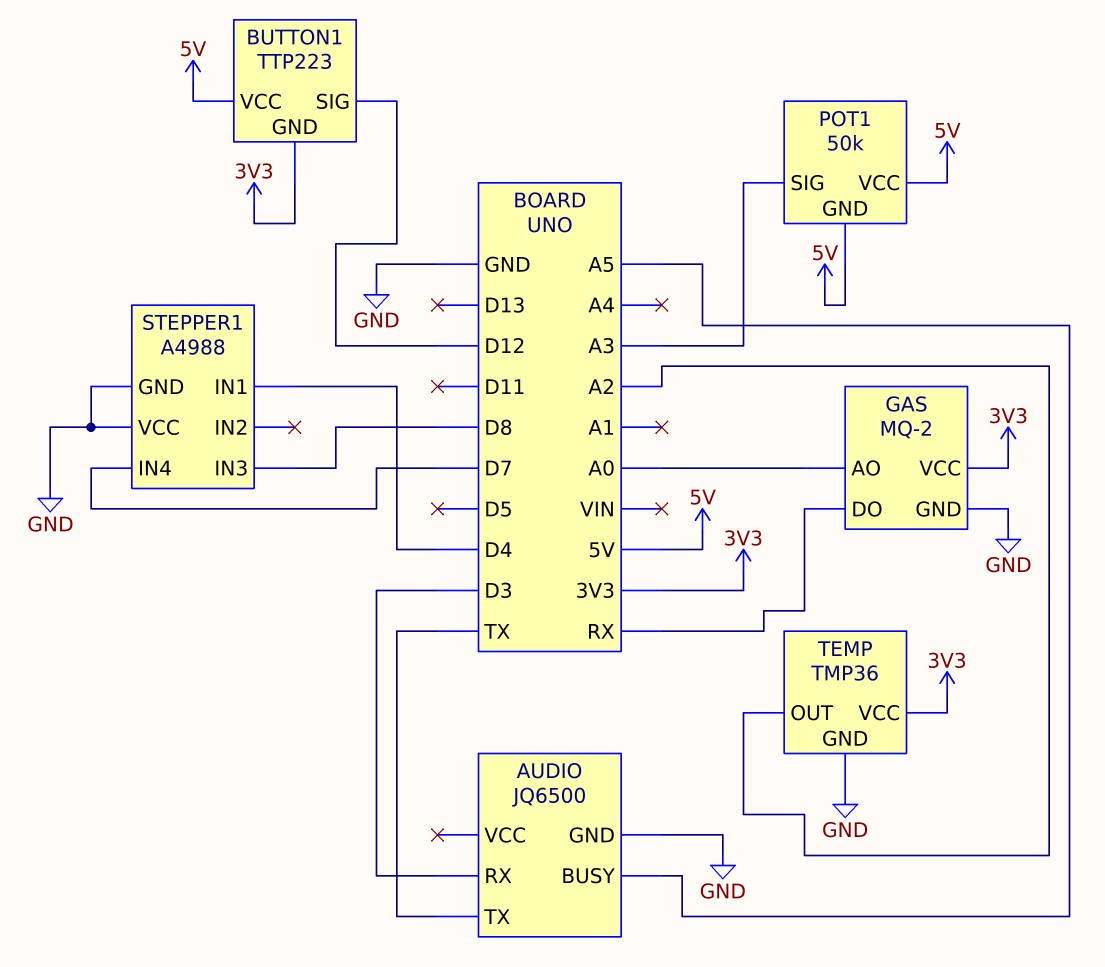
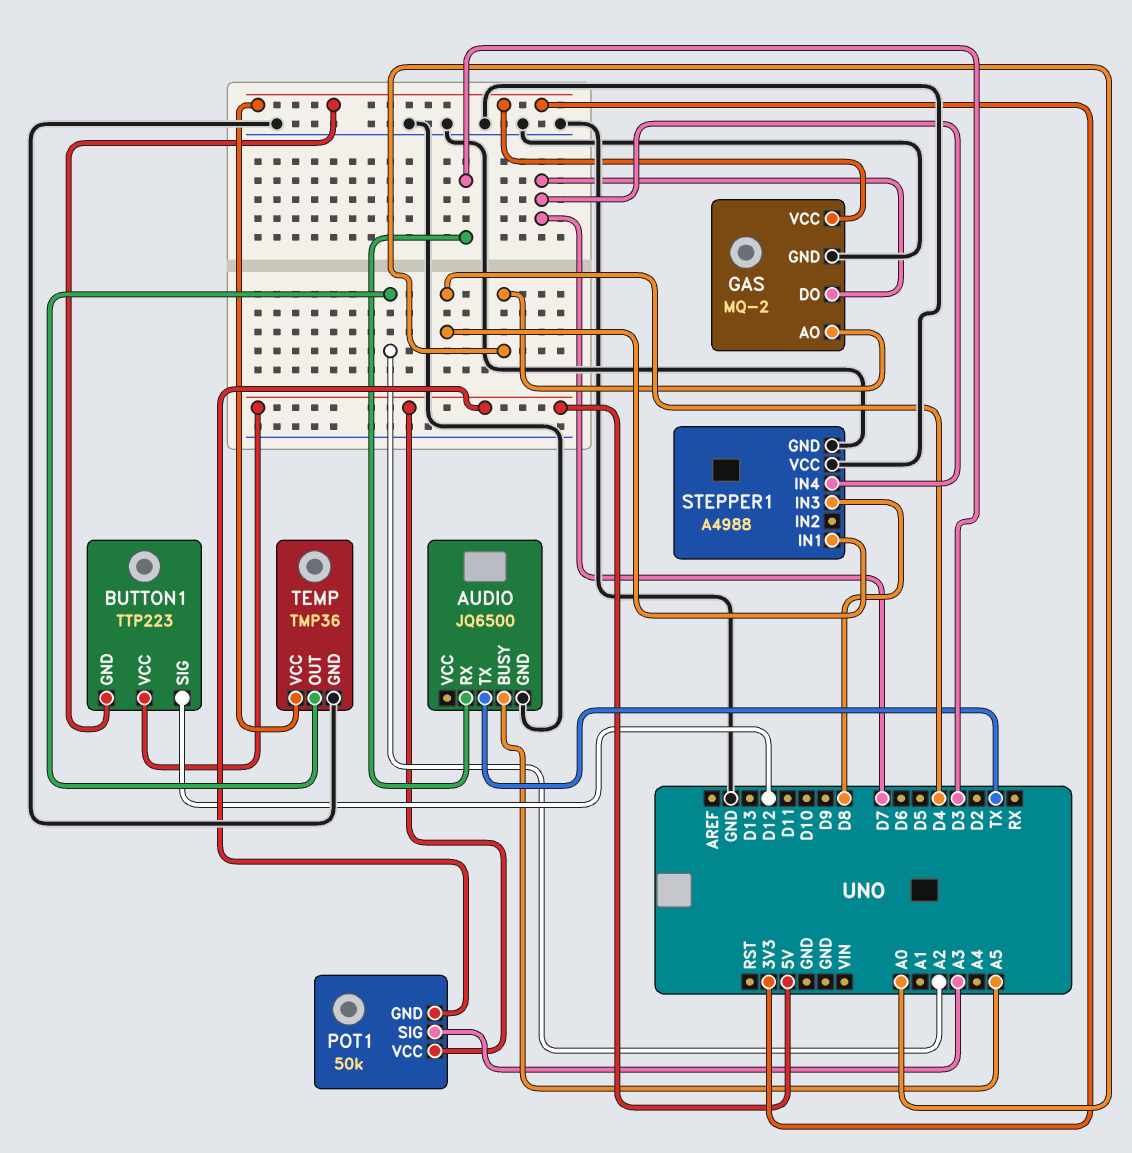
GAS pin DO: RX -> D7

